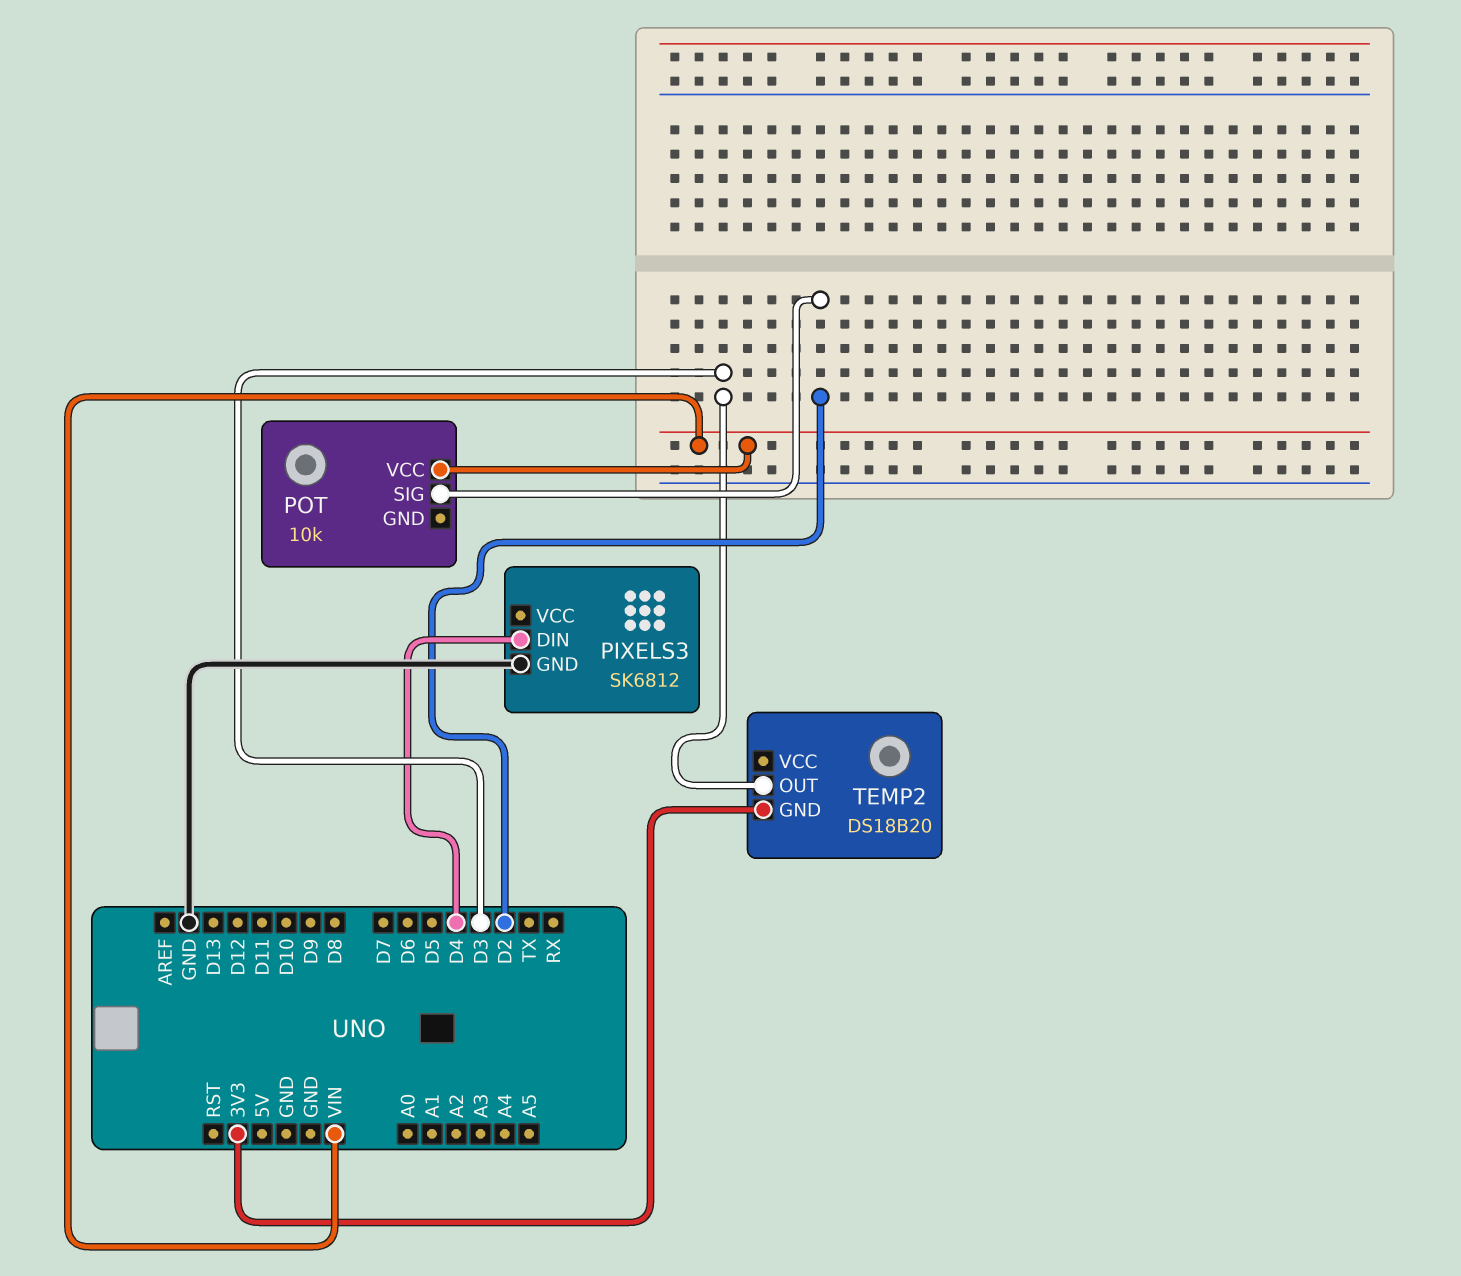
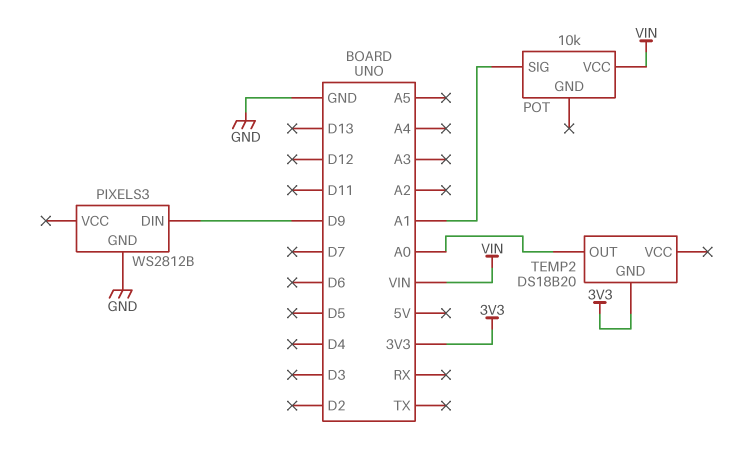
PIXELS3: SK6812 -> WS2812B
PIXELS3 pin DIN: D4 -> D9
POT pin SIG: D2 -> A1
TEMP2 pin OUT: D3 -> A0

